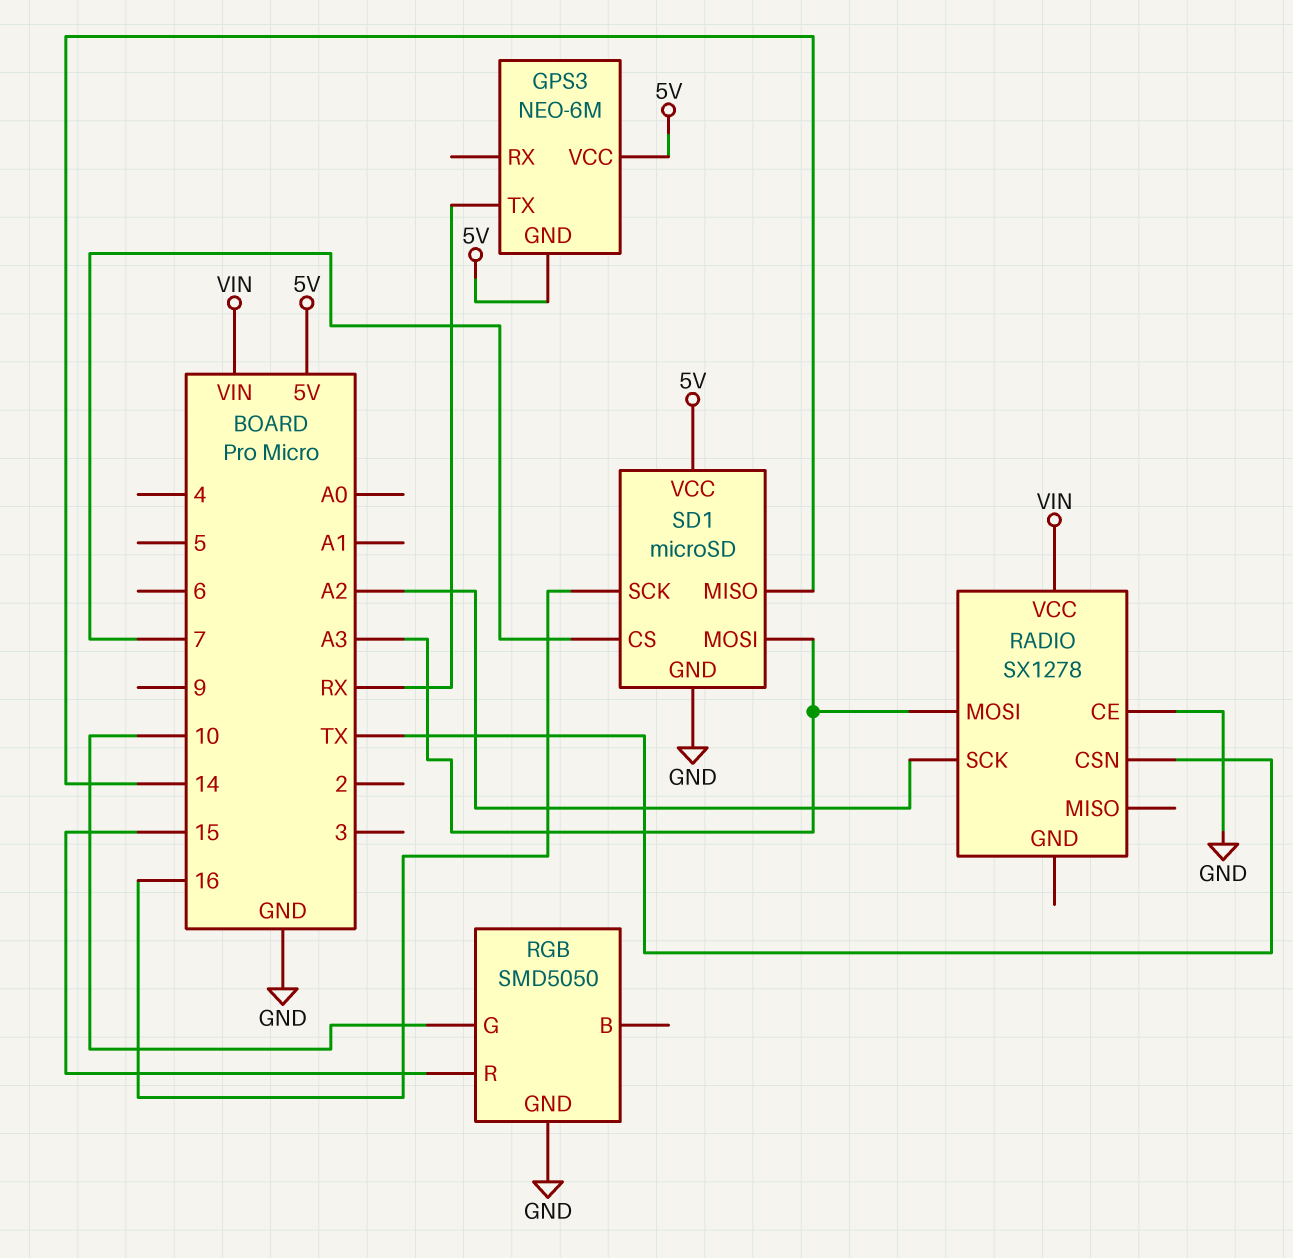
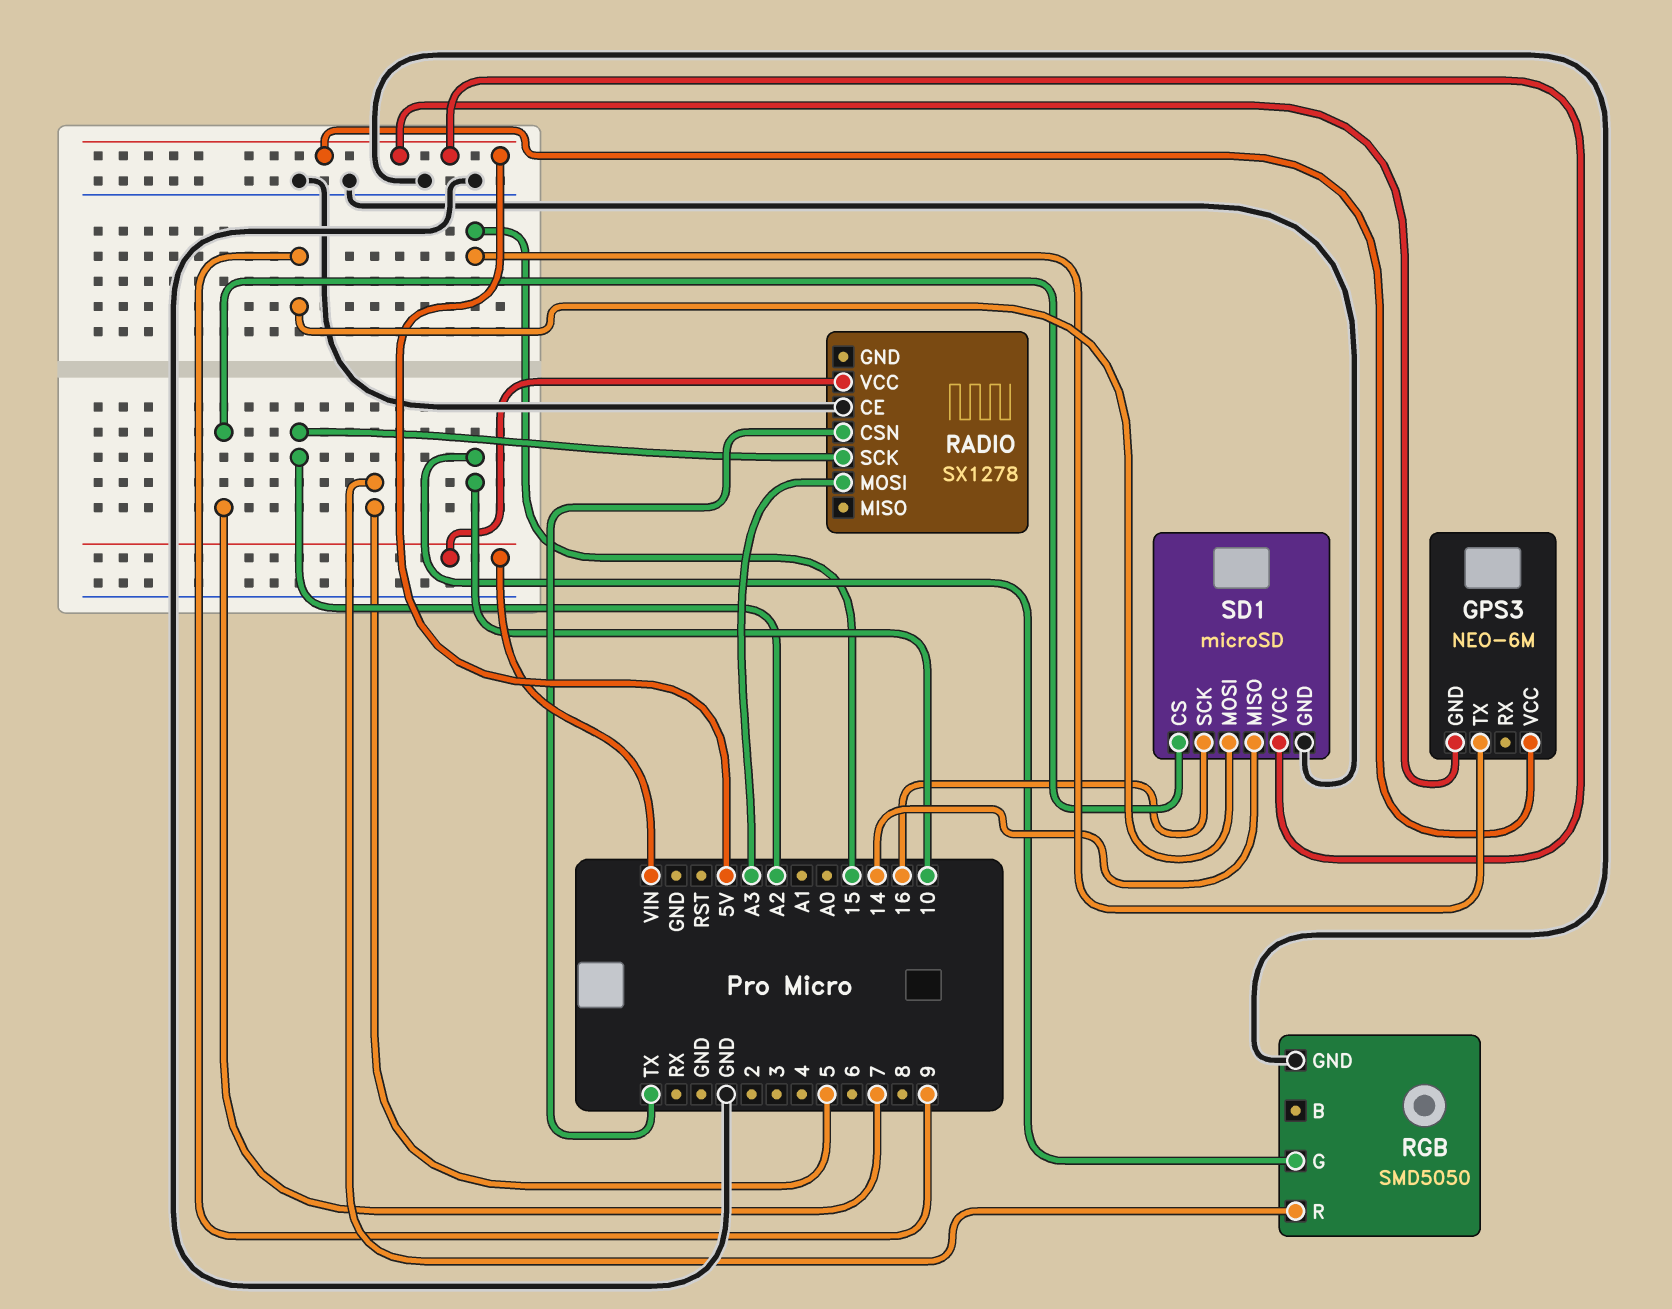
GPS3 pin TX: RX -> 15
RGB pin R: 15 -> 5
SD1 pin MOSI: A3 -> 9

